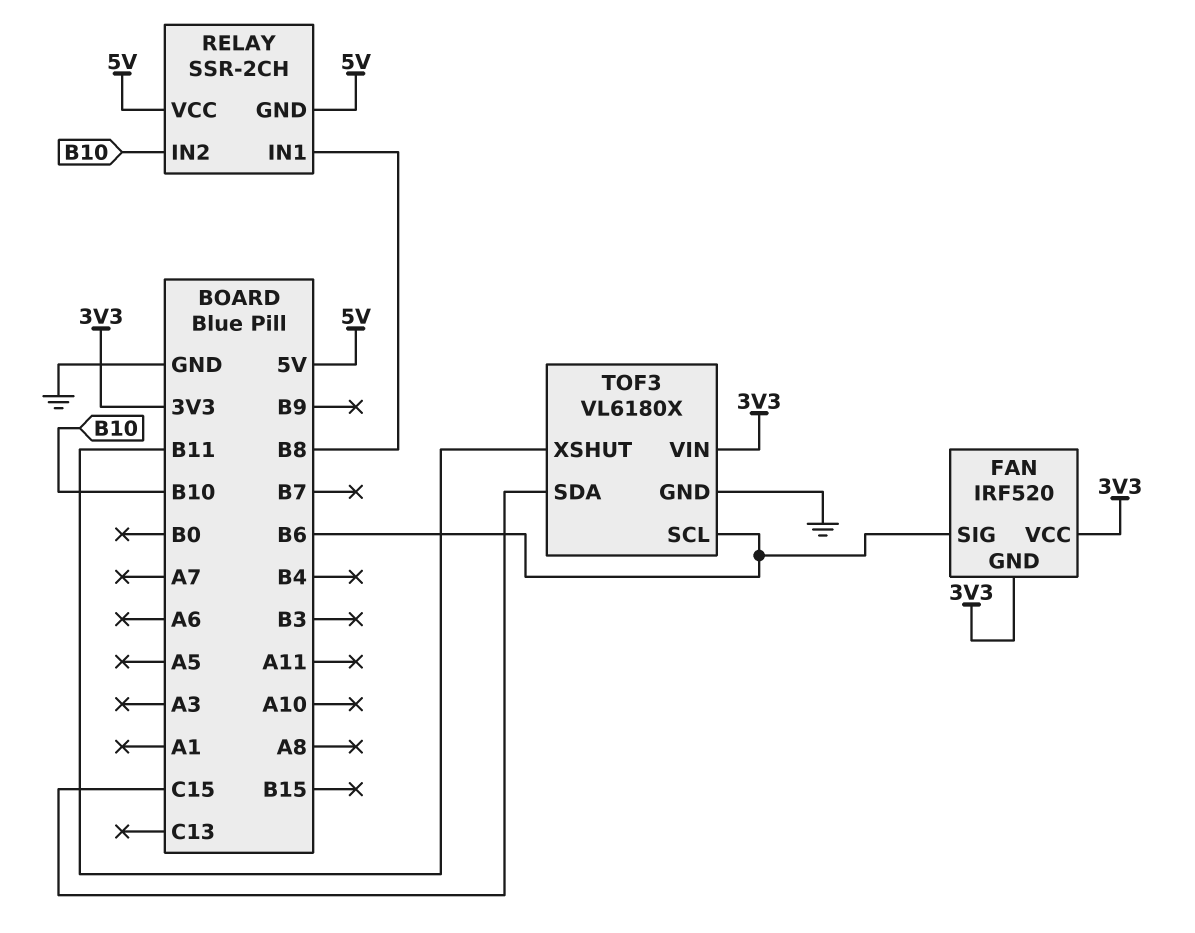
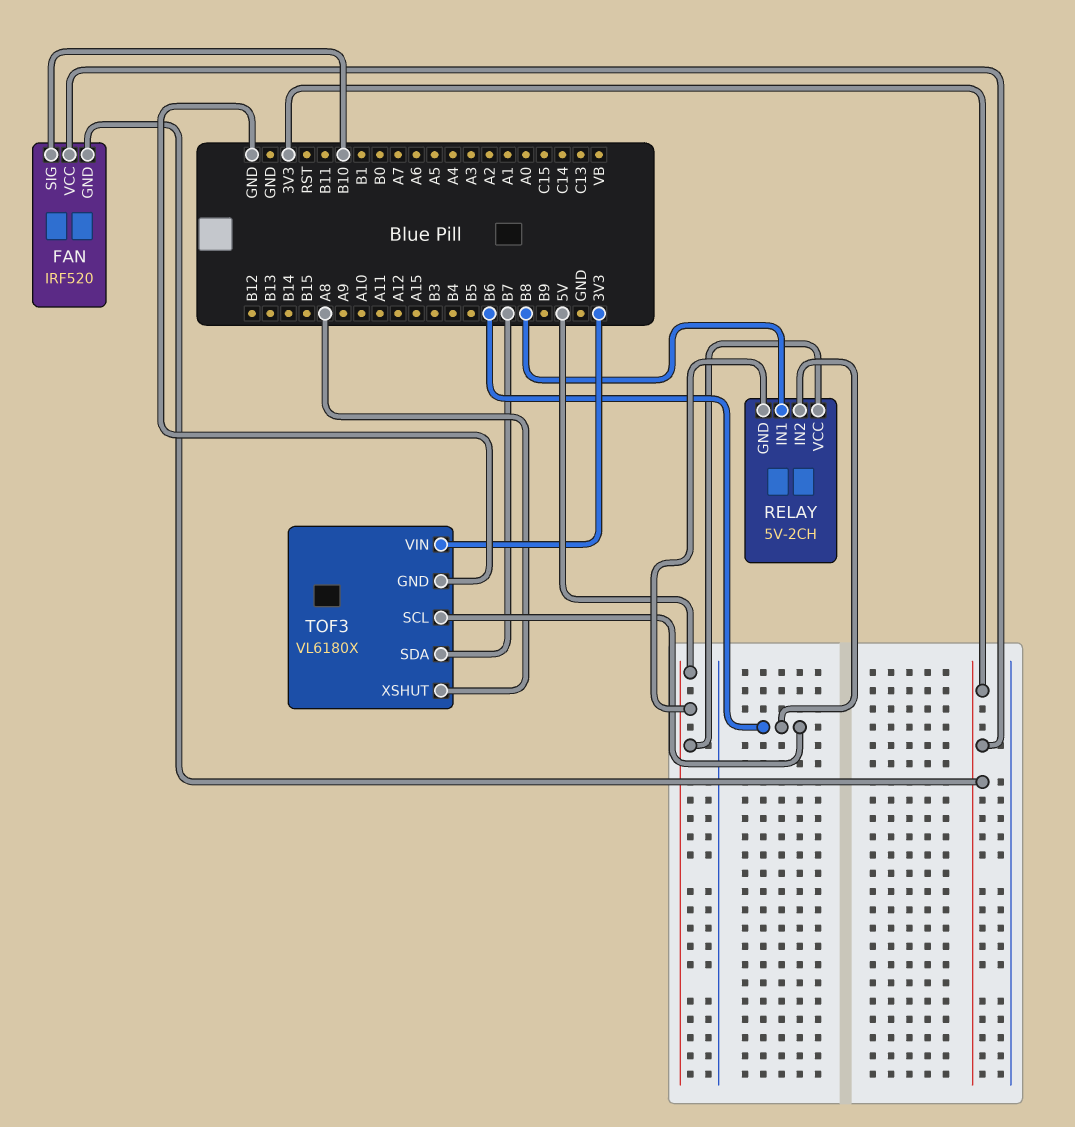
FAN pin SIG: B6 -> B10
RELAY: SSR-2CH -> 5V-2CH
RELAY pin IN2: B10 -> B6
TOF3 pin SDA: C15 -> B7
TOF3 pin XSHUT: B11 -> A8

